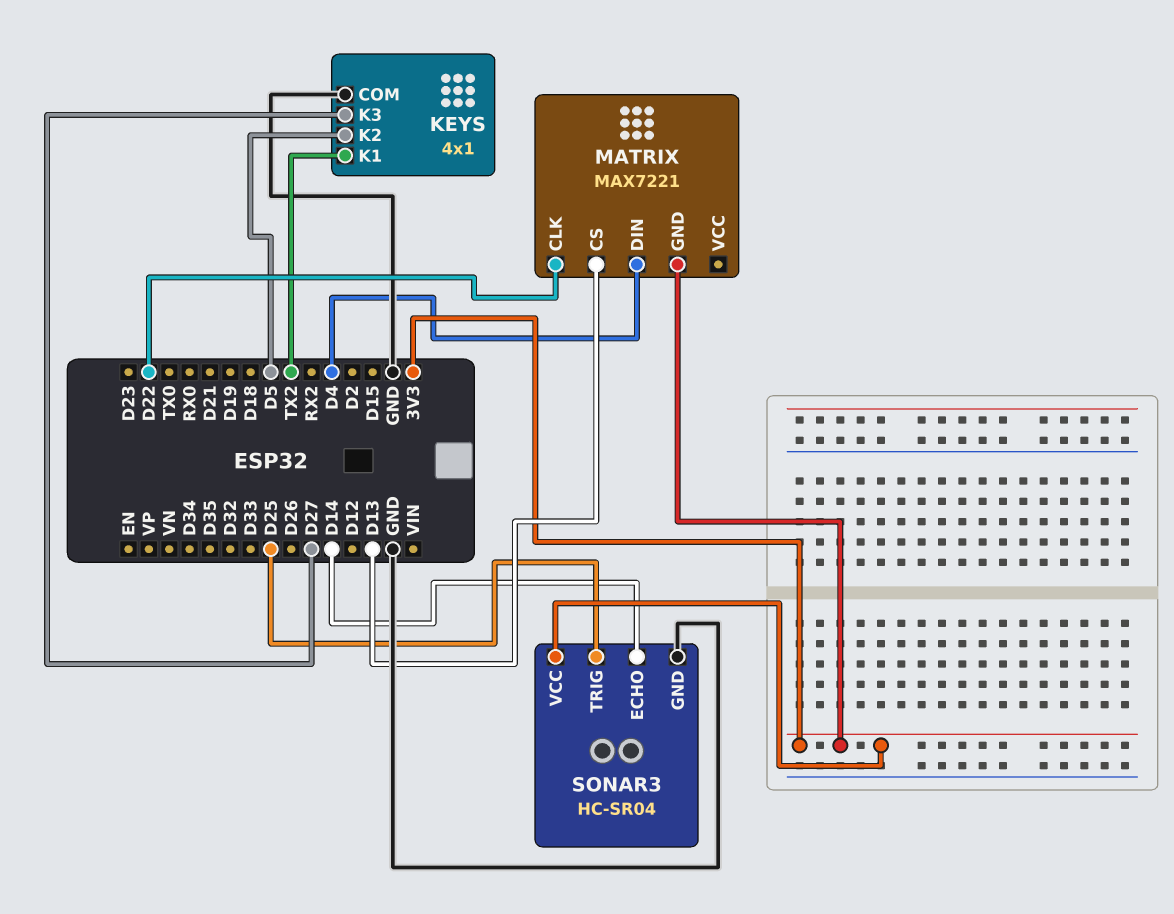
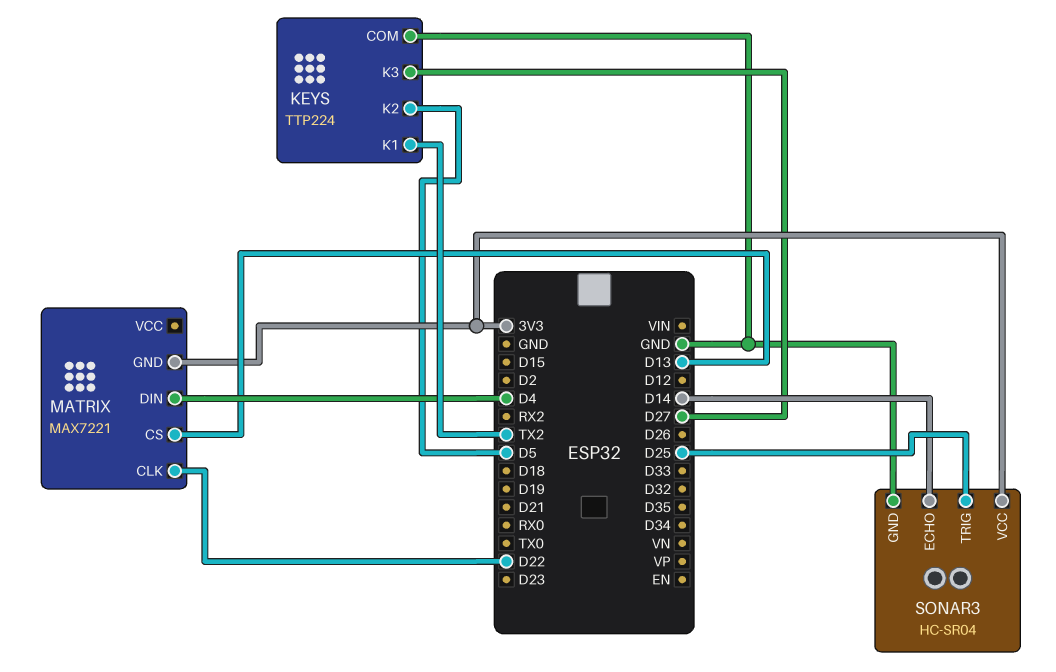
KEYS: 4x1 -> TTP224

